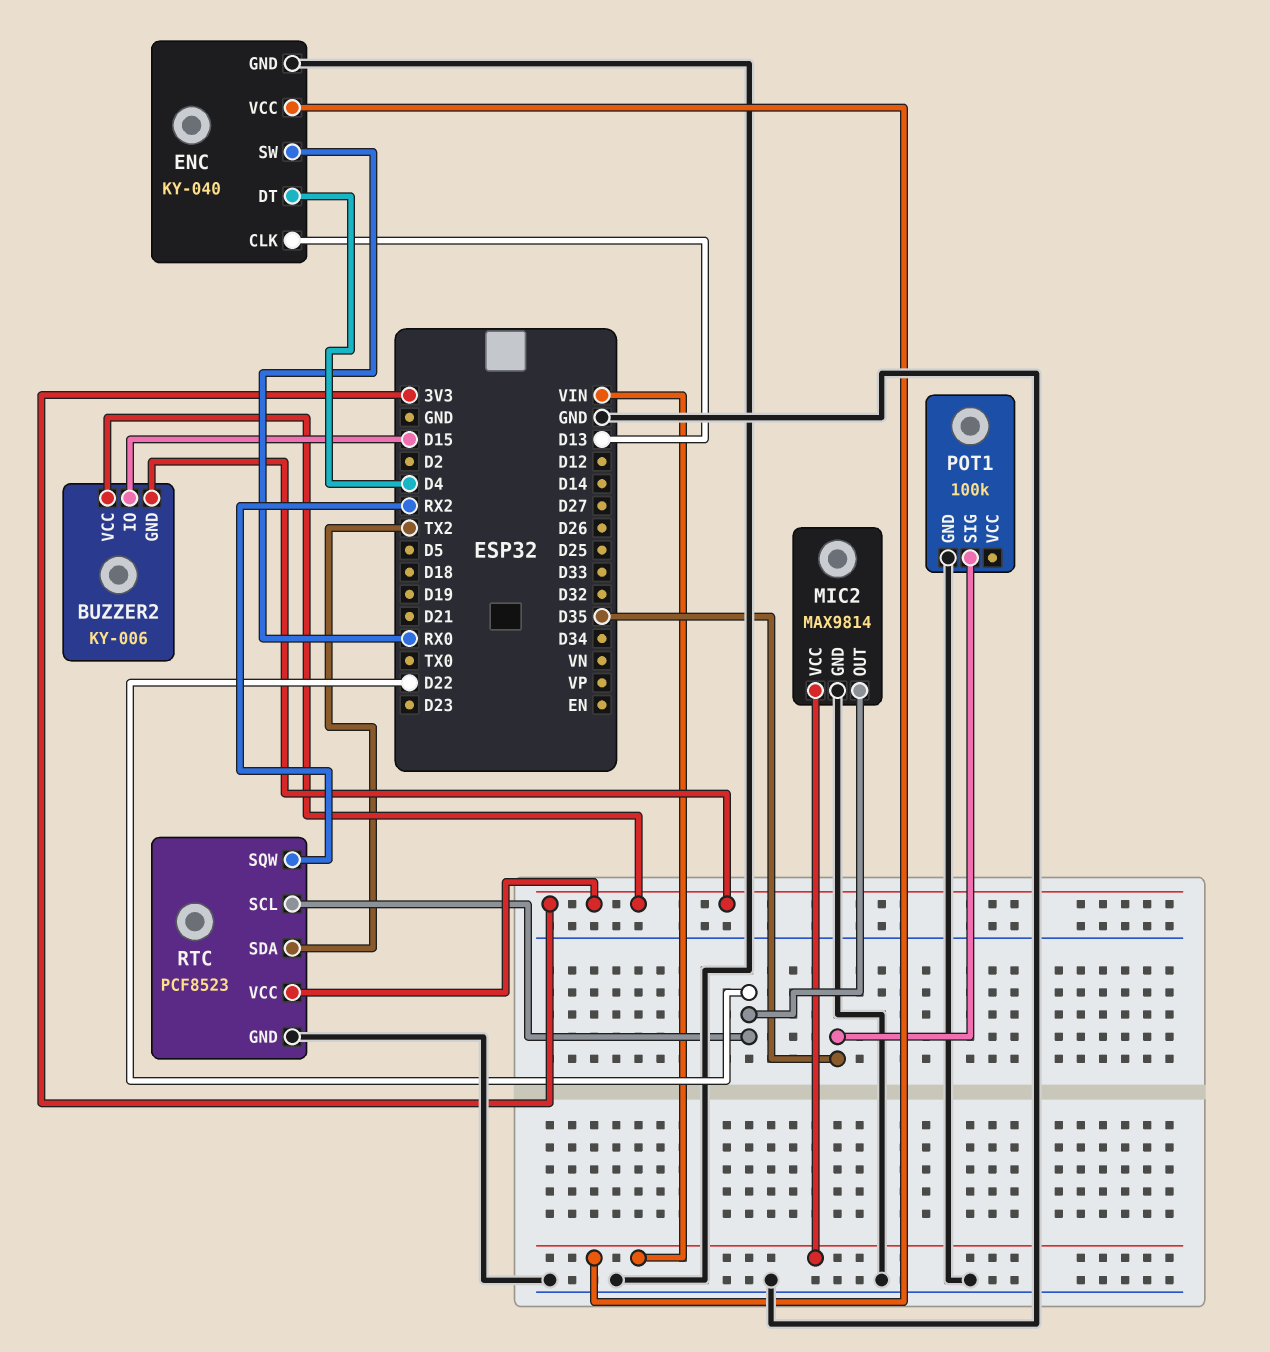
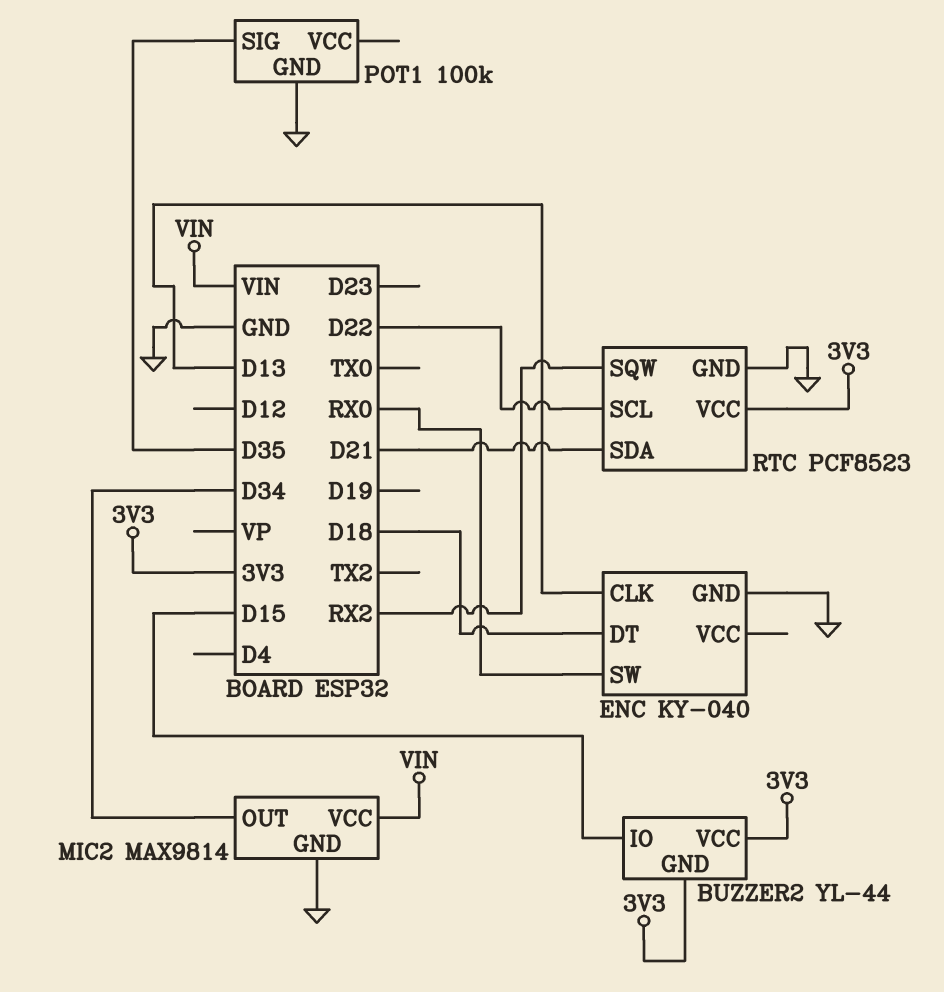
BUZZER2: KY-006 -> YL-44
ENC pin DT: D4 -> D18
ENC pin VCC: VIN -> none
MIC2 pin OUT: D22 -> D34
RTC pin SDA: TX2 -> D21

